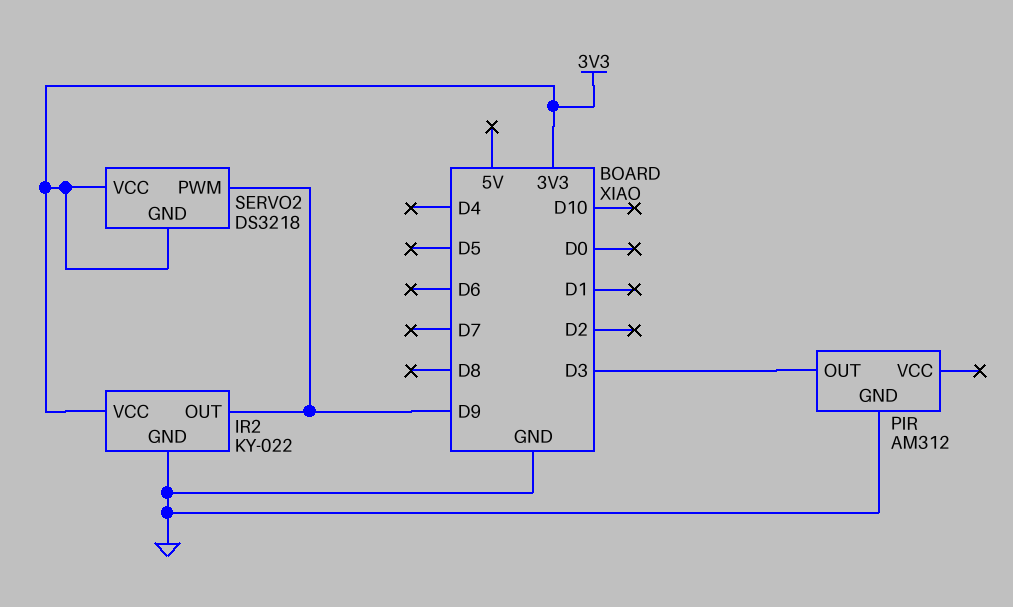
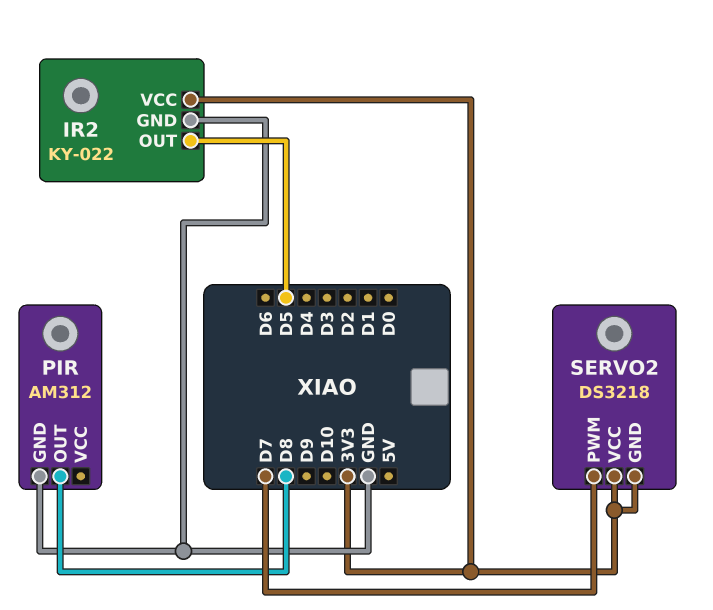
IR2 pin OUT: D9 -> D5
PIR pin OUT: D3 -> D8
SERVO2 pin PWM: D9 -> D7

